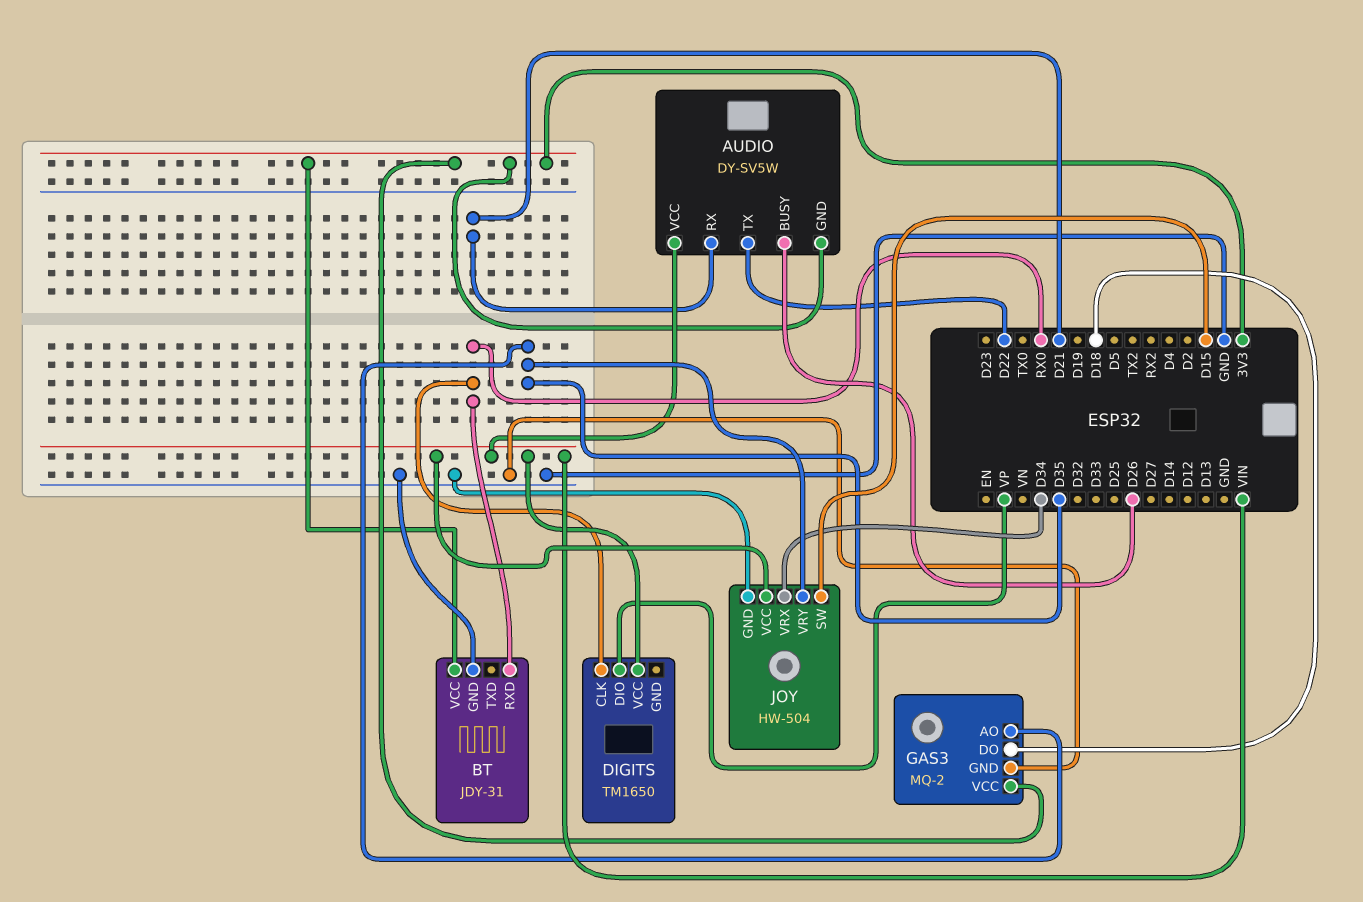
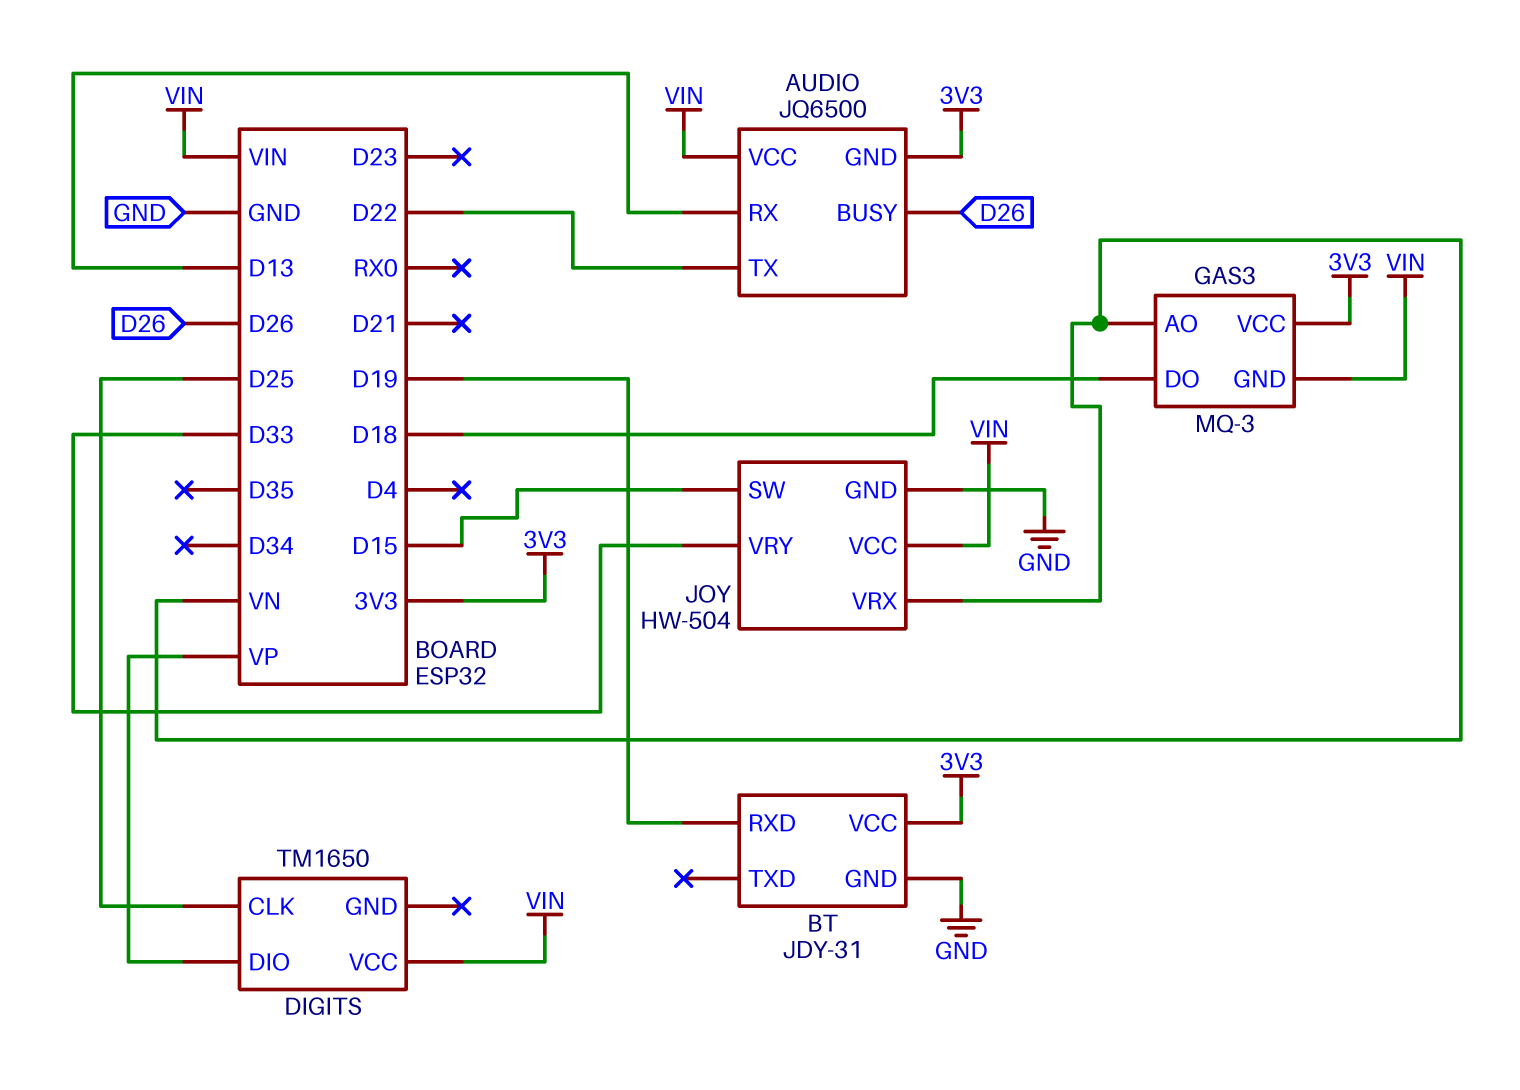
AUDIO: DY-SV5W -> JQ6500
AUDIO pin RX: D21 -> D13
BT pin RXD: RX0 -> D19
DIGITS pin CLK: RX0 -> D25
GAS3: MQ-2 -> MQ-3
GAS3 pin AO: D35 -> VN
GAS3 pin GND: GND -> VIN
JOY pin VRX: D34 -> VN
JOY pin VRY: D35 -> D33

